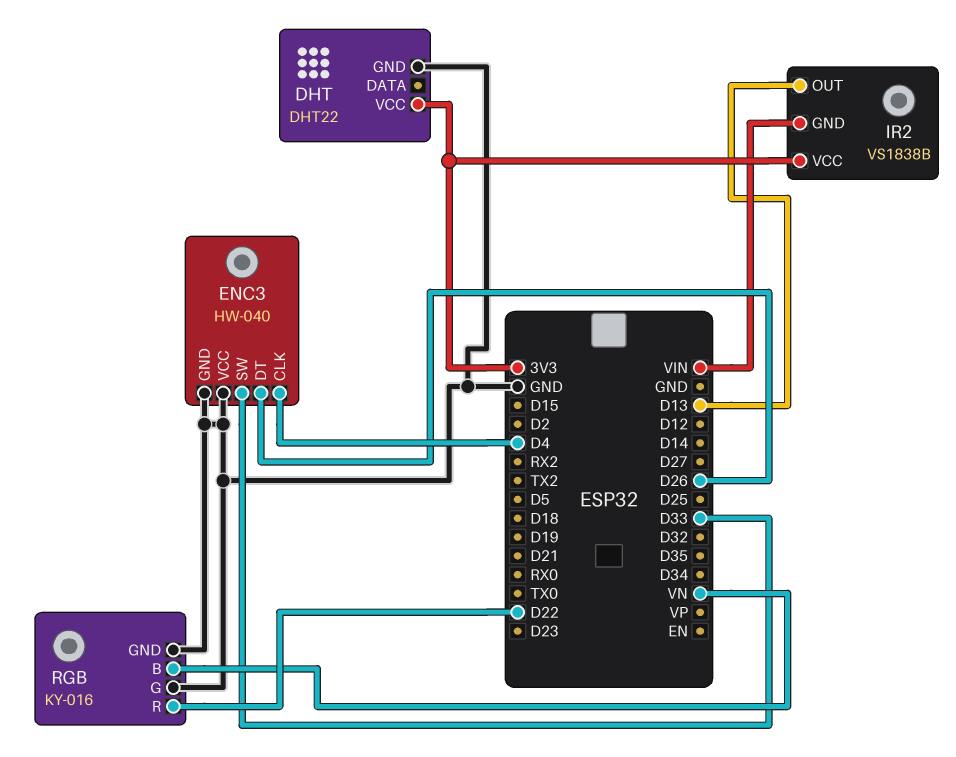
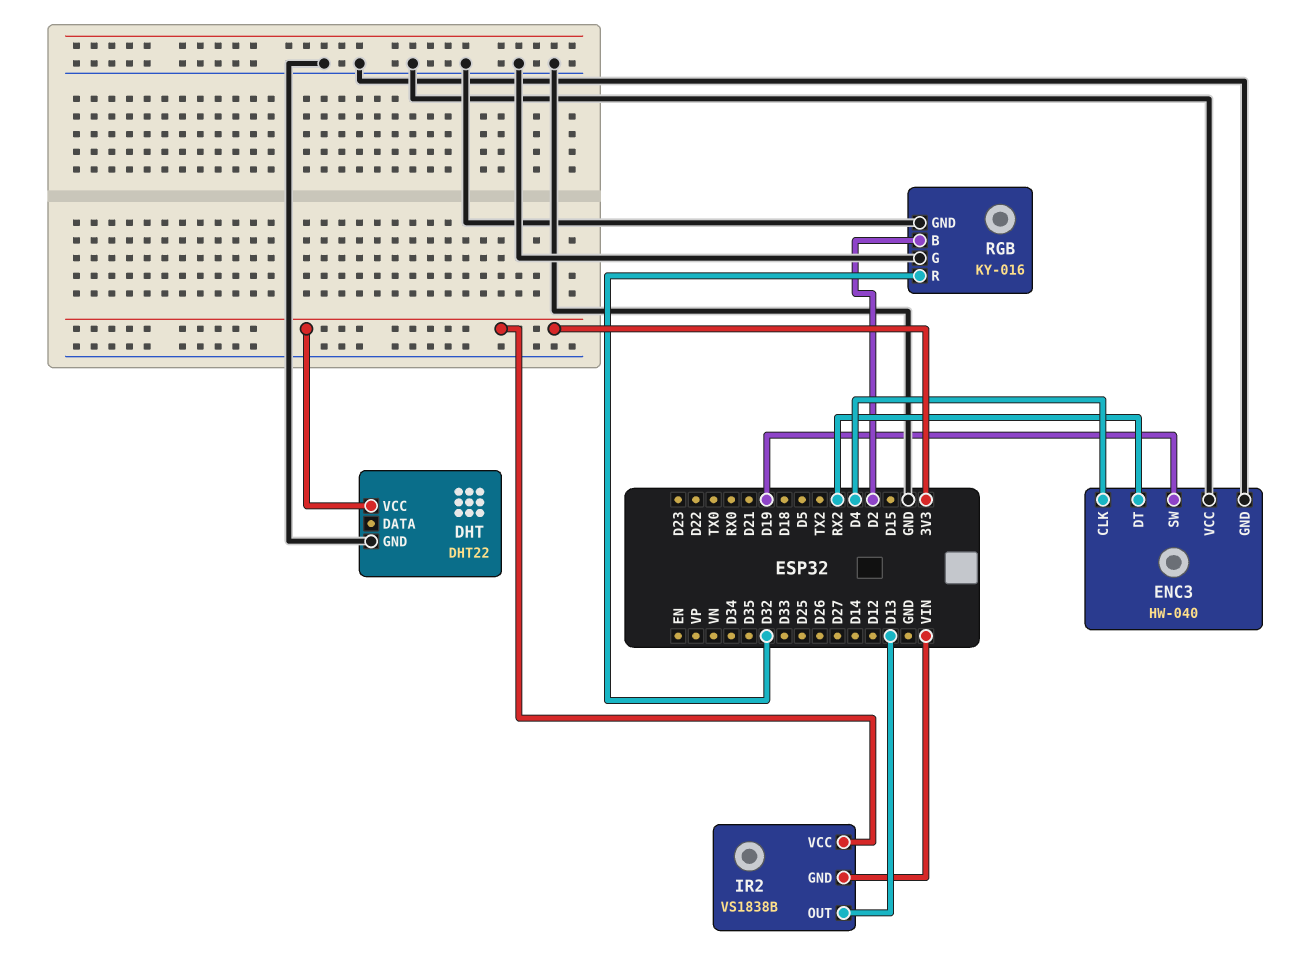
ENC3 pin DT: D26 -> RX2
ENC3 pin SW: D33 -> D19
RGB pin B: VN -> D2
RGB pin R: D22 -> D32

